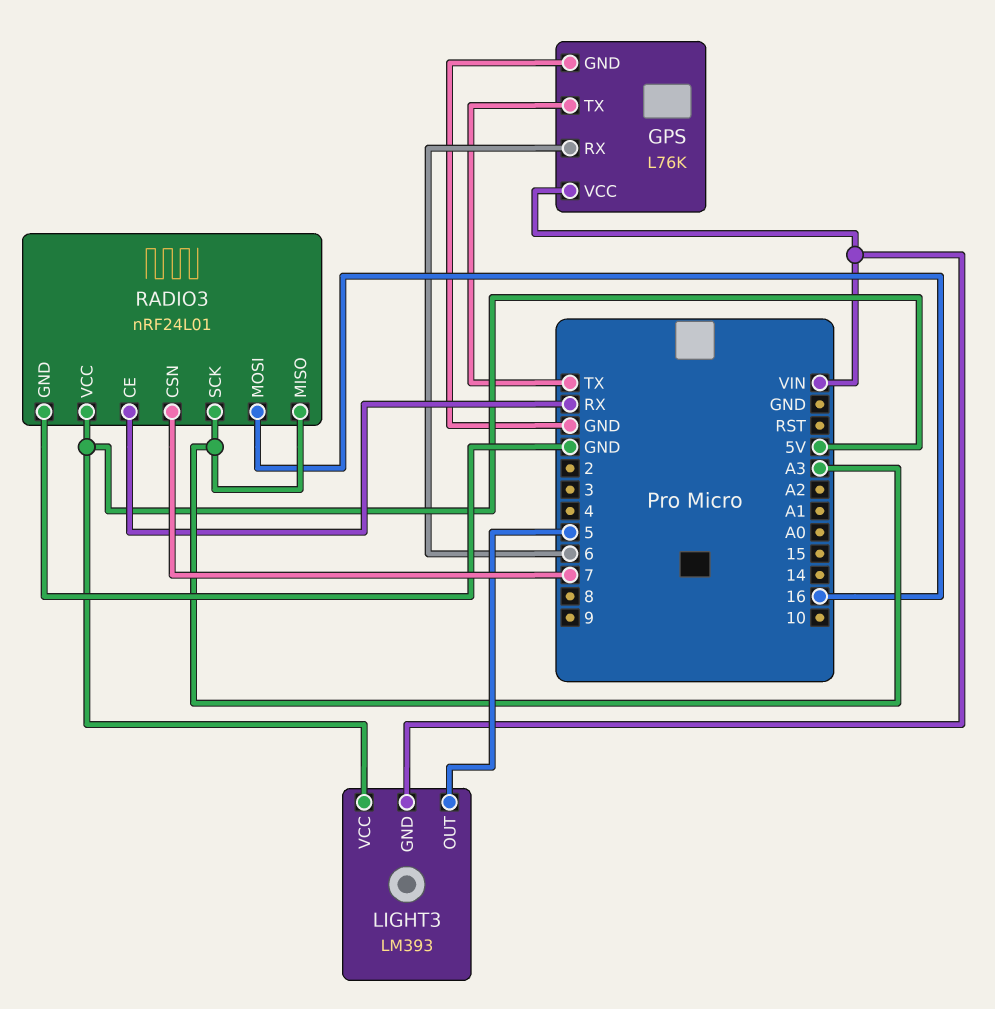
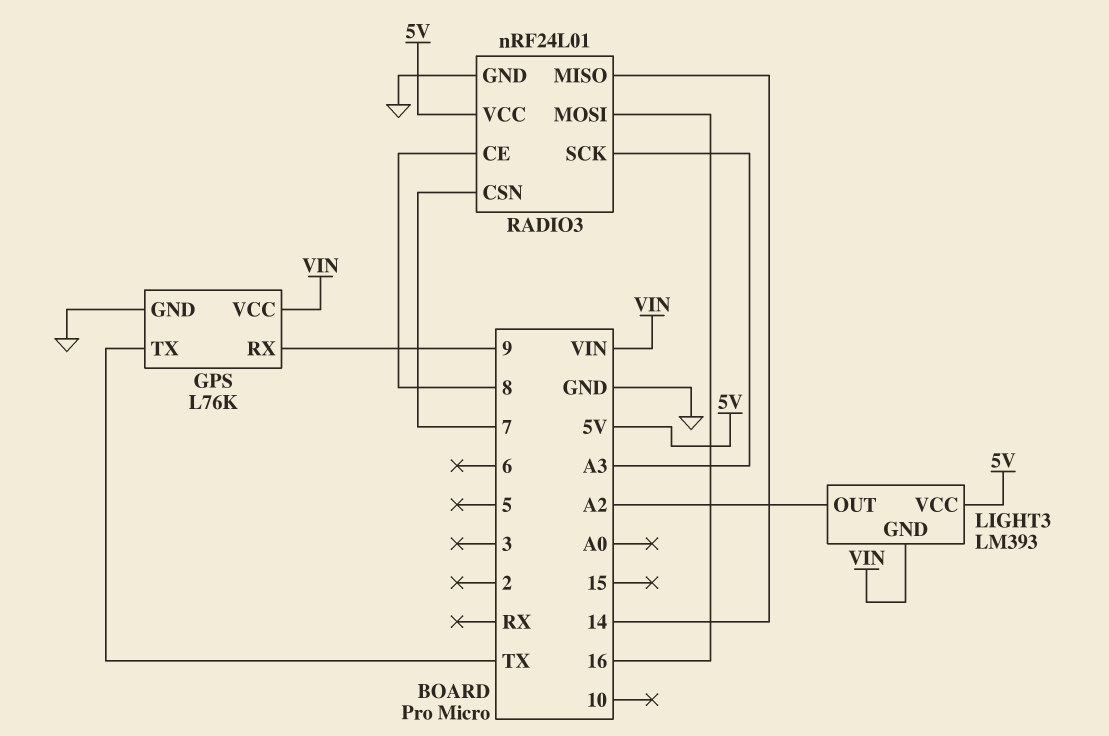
GPS pin RX: 6 -> 9
LIGHT3 pin OUT: 5 -> A2
RADIO3 pin CE: RX -> 8
RADIO3 pin MISO: A3 -> 14

